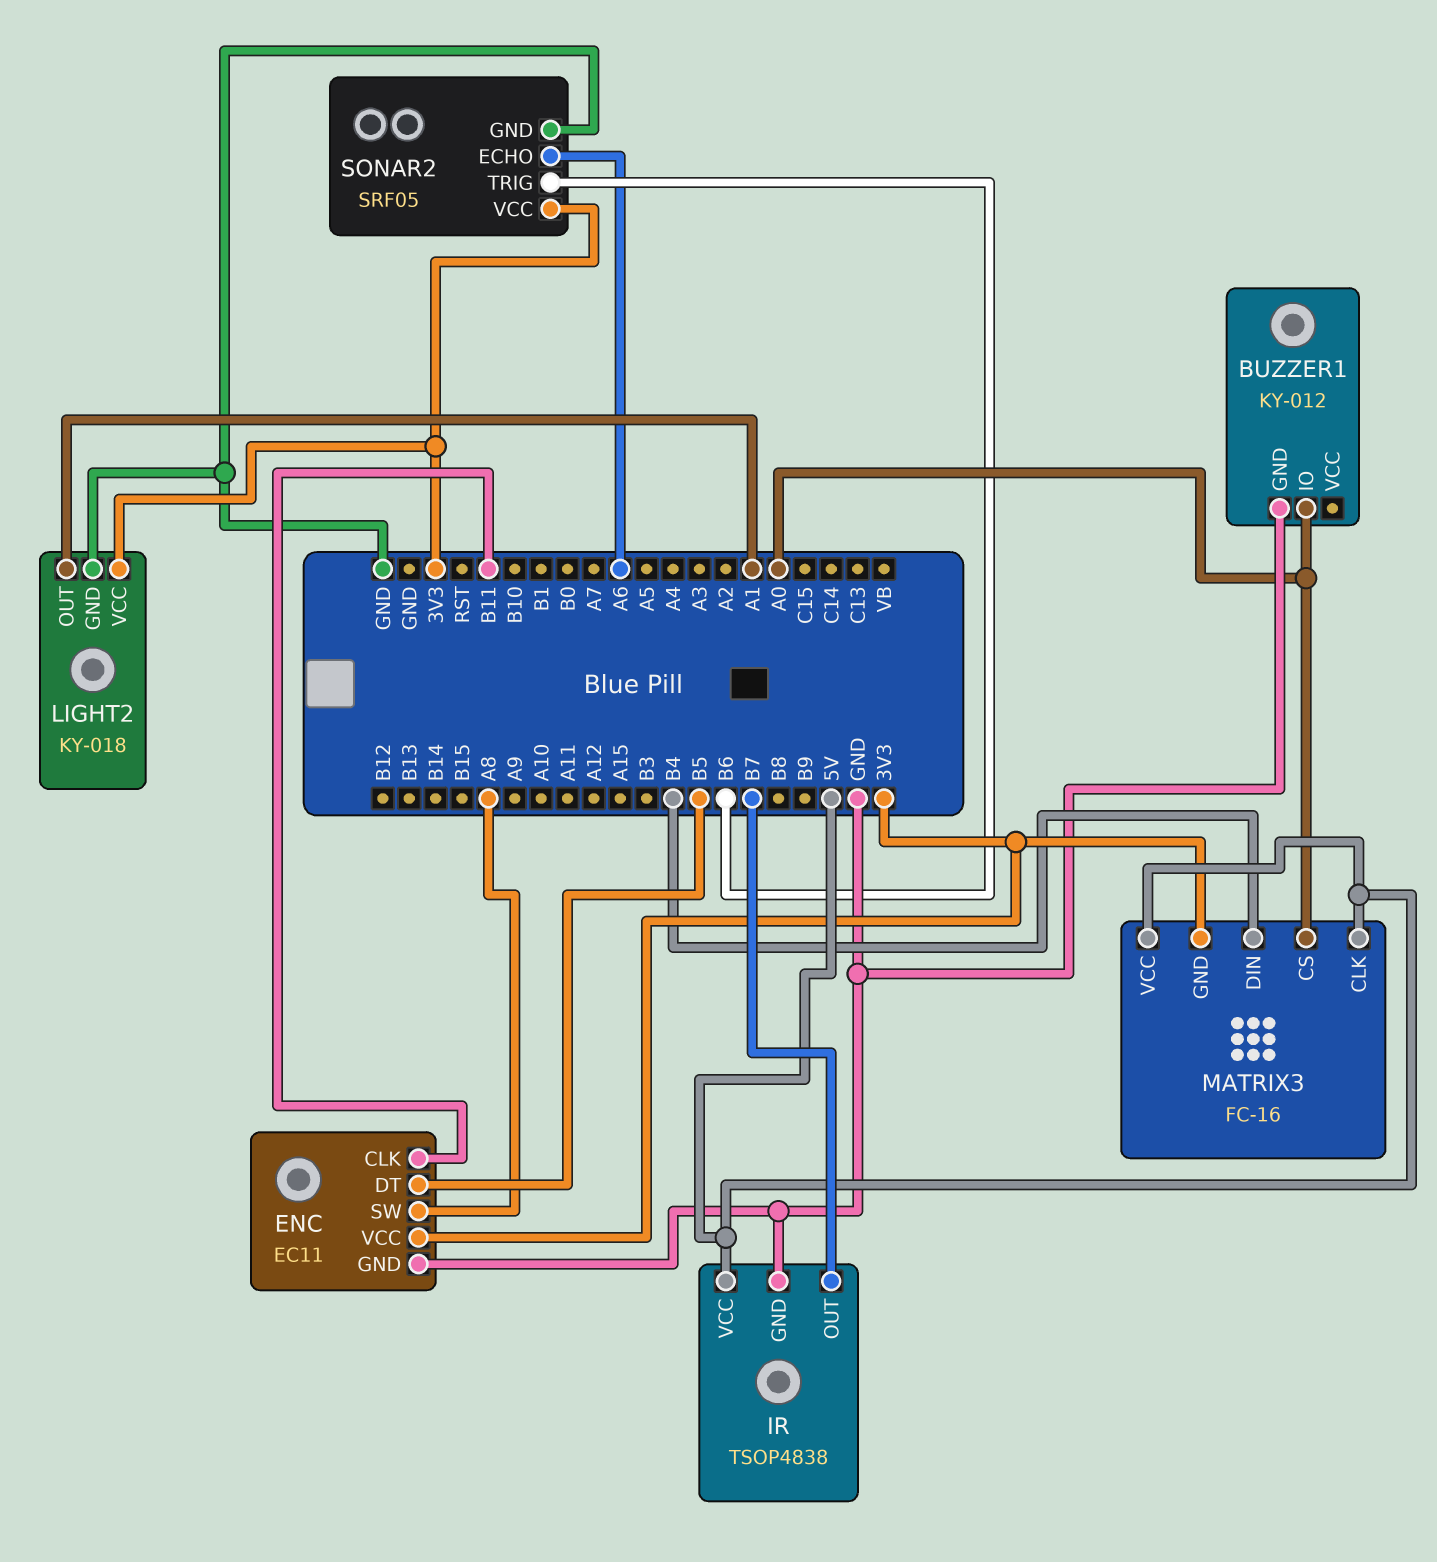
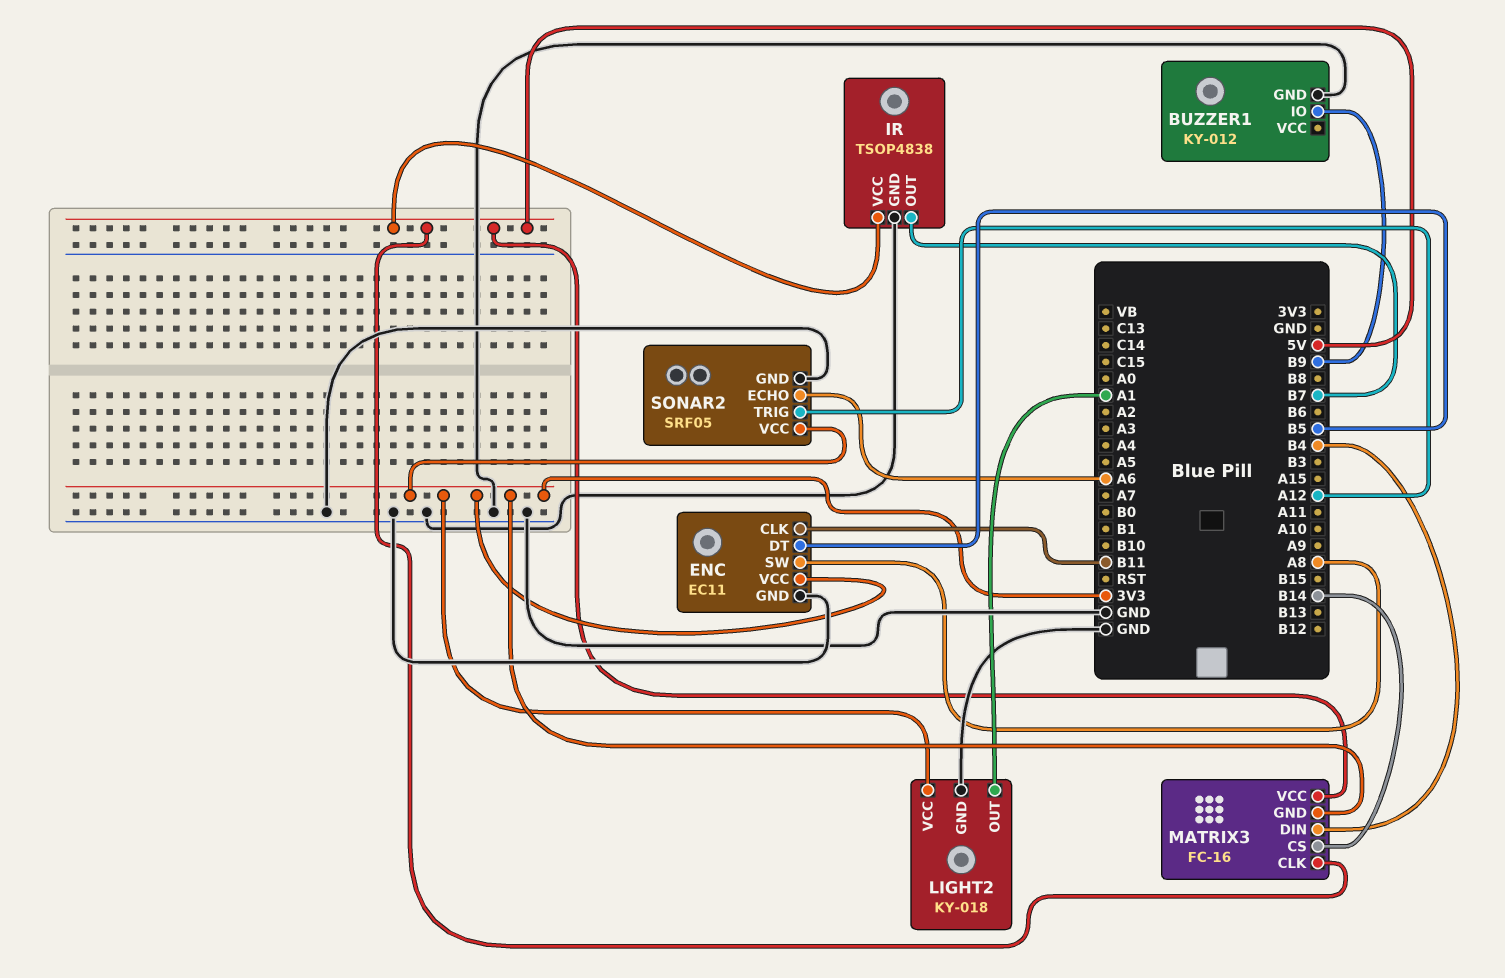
BUZZER1 pin IO: A0 -> B9
MATRIX3 pin CS: A0 -> B14
SONAR2 pin TRIG: B6 -> A12

